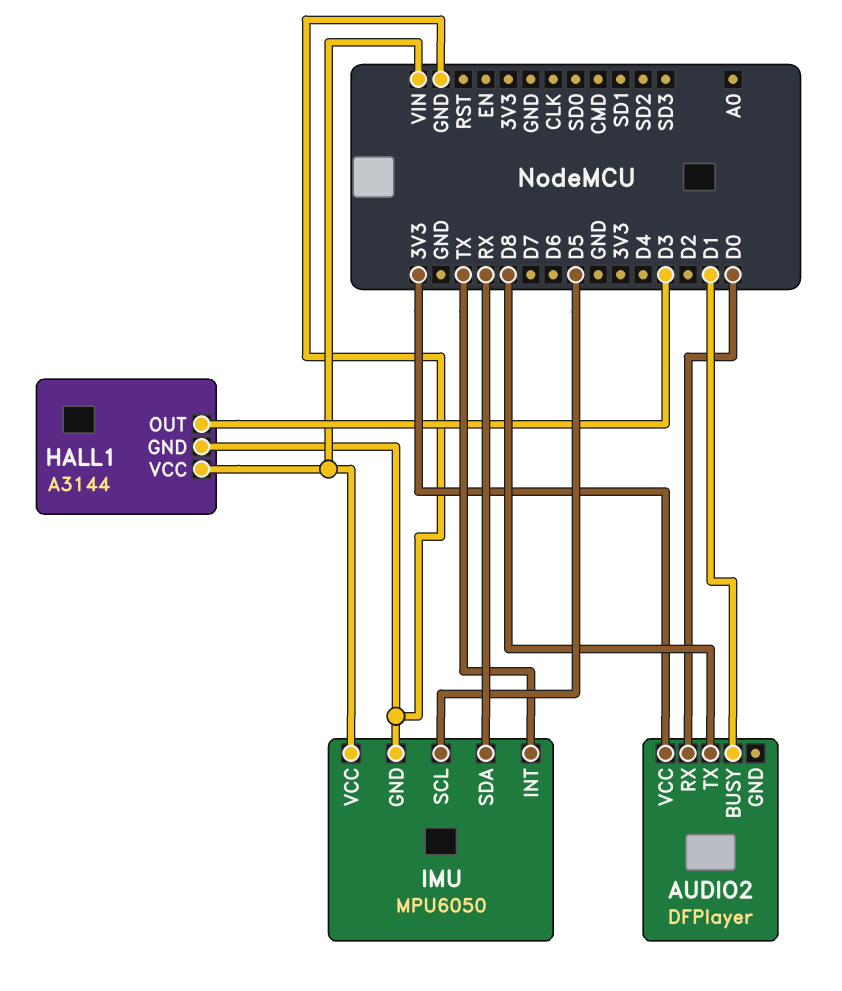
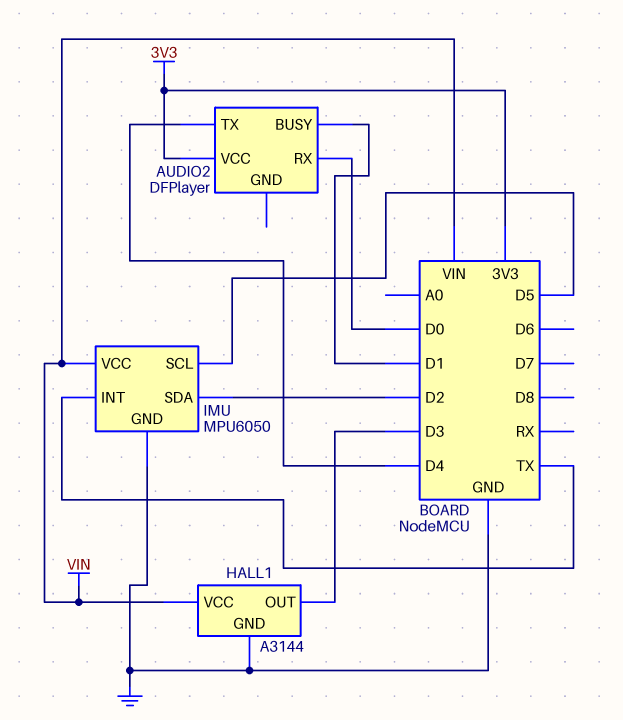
AUDIO2 pin TX: D8 -> D4
IMU pin SDA: RX -> D2

